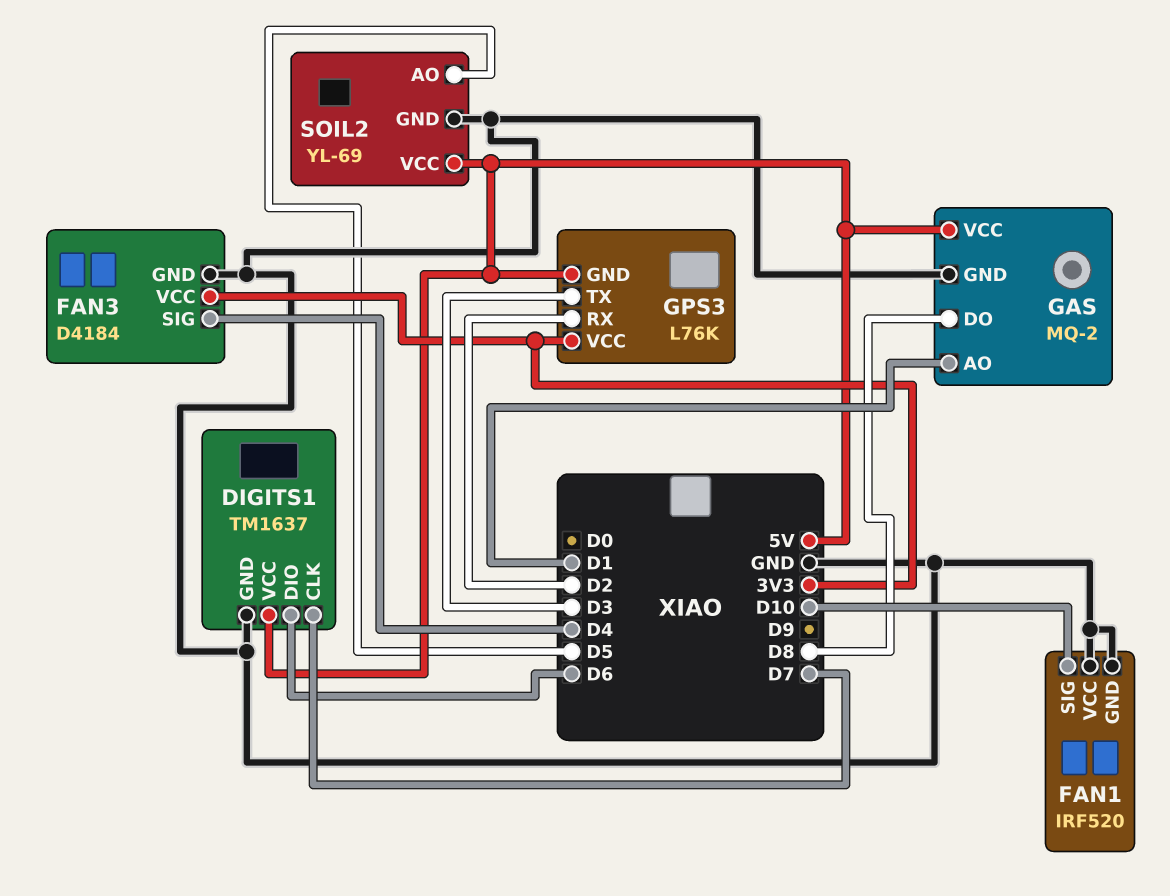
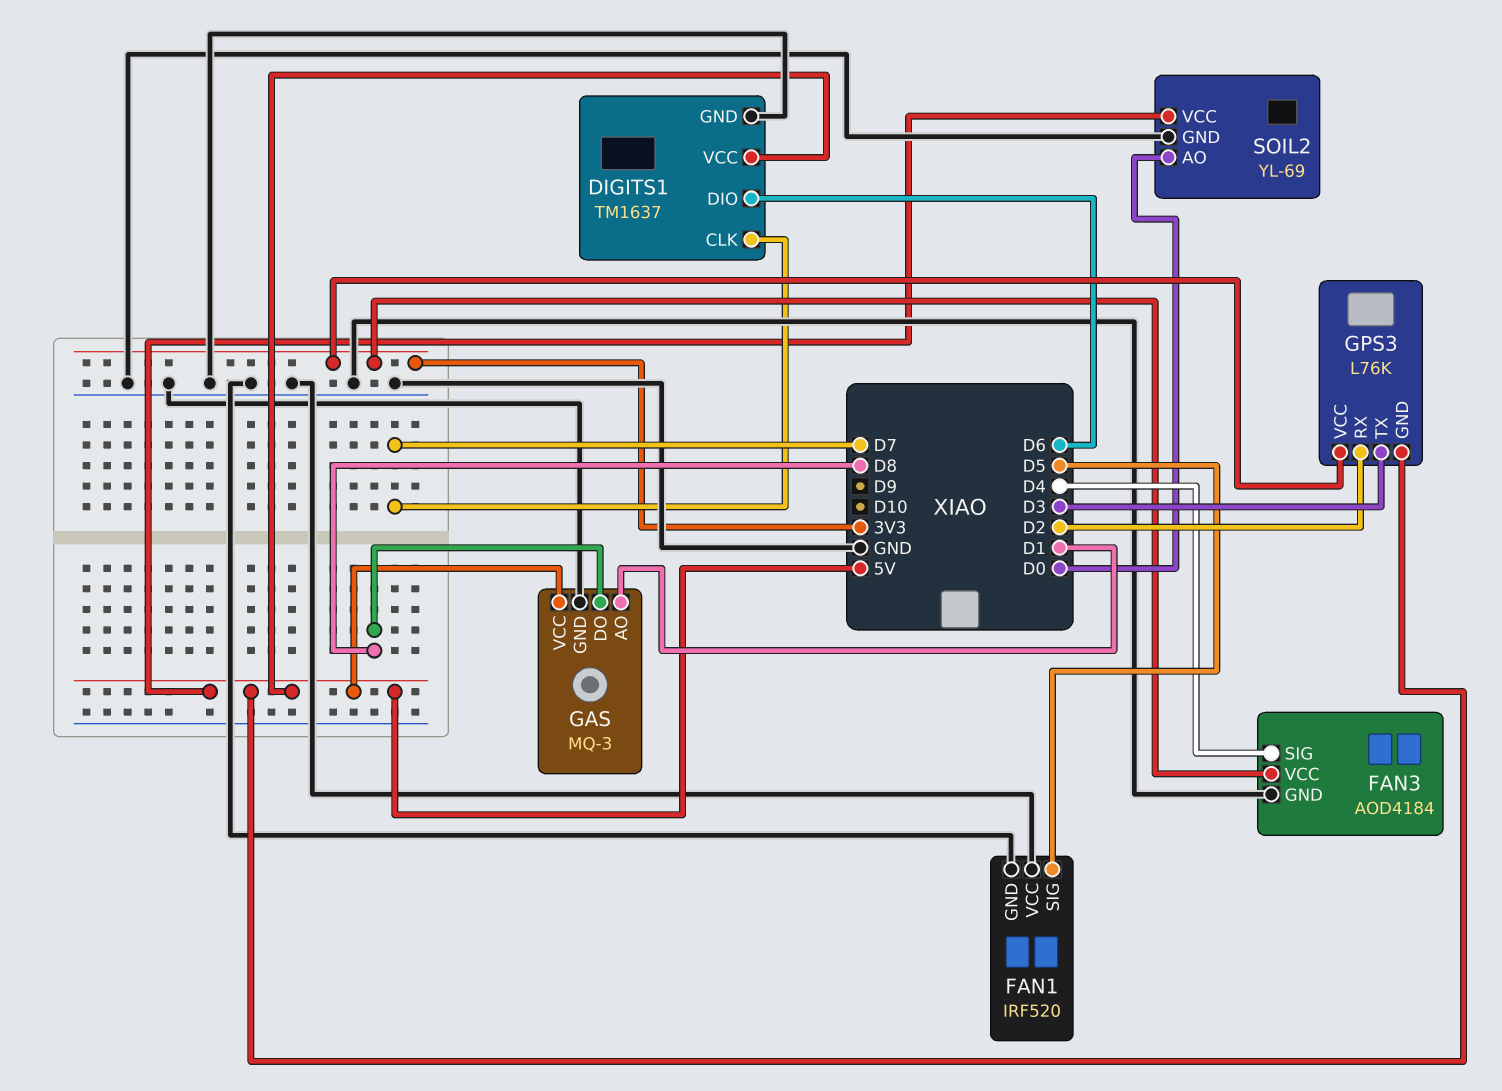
FAN1 pin SIG: D10 -> D5
FAN3: D4184 -> AOD4184
GAS: MQ-2 -> MQ-3
SOIL2 pin AO: D5 -> D0

